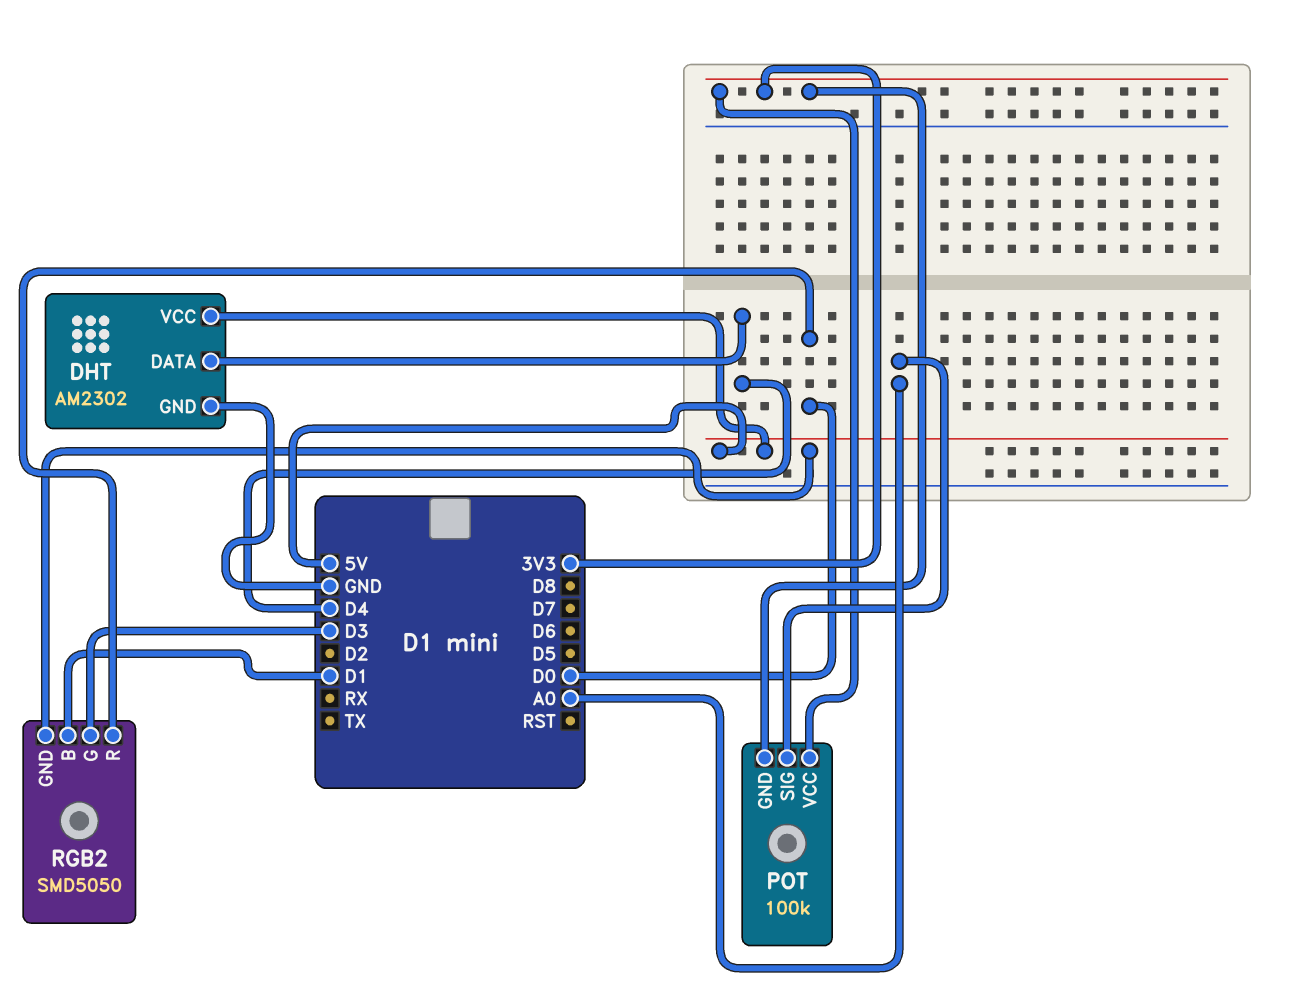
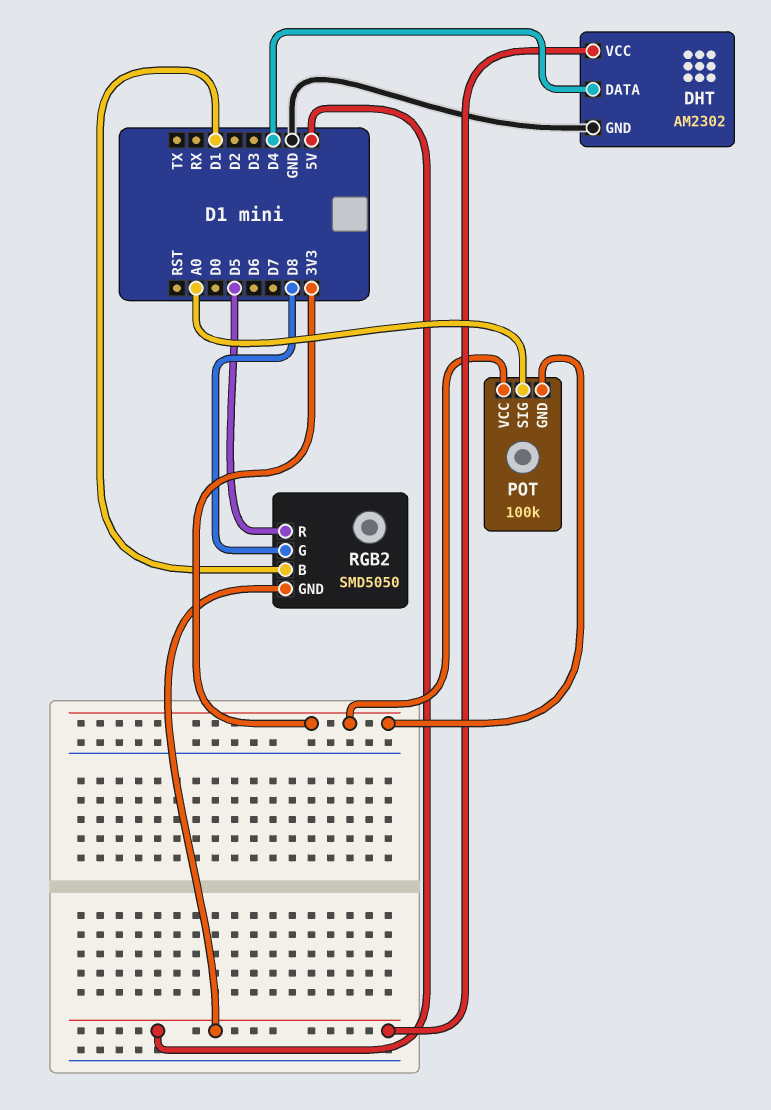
RGB2 pin G: D3 -> D8
RGB2 pin R: D0 -> D5

